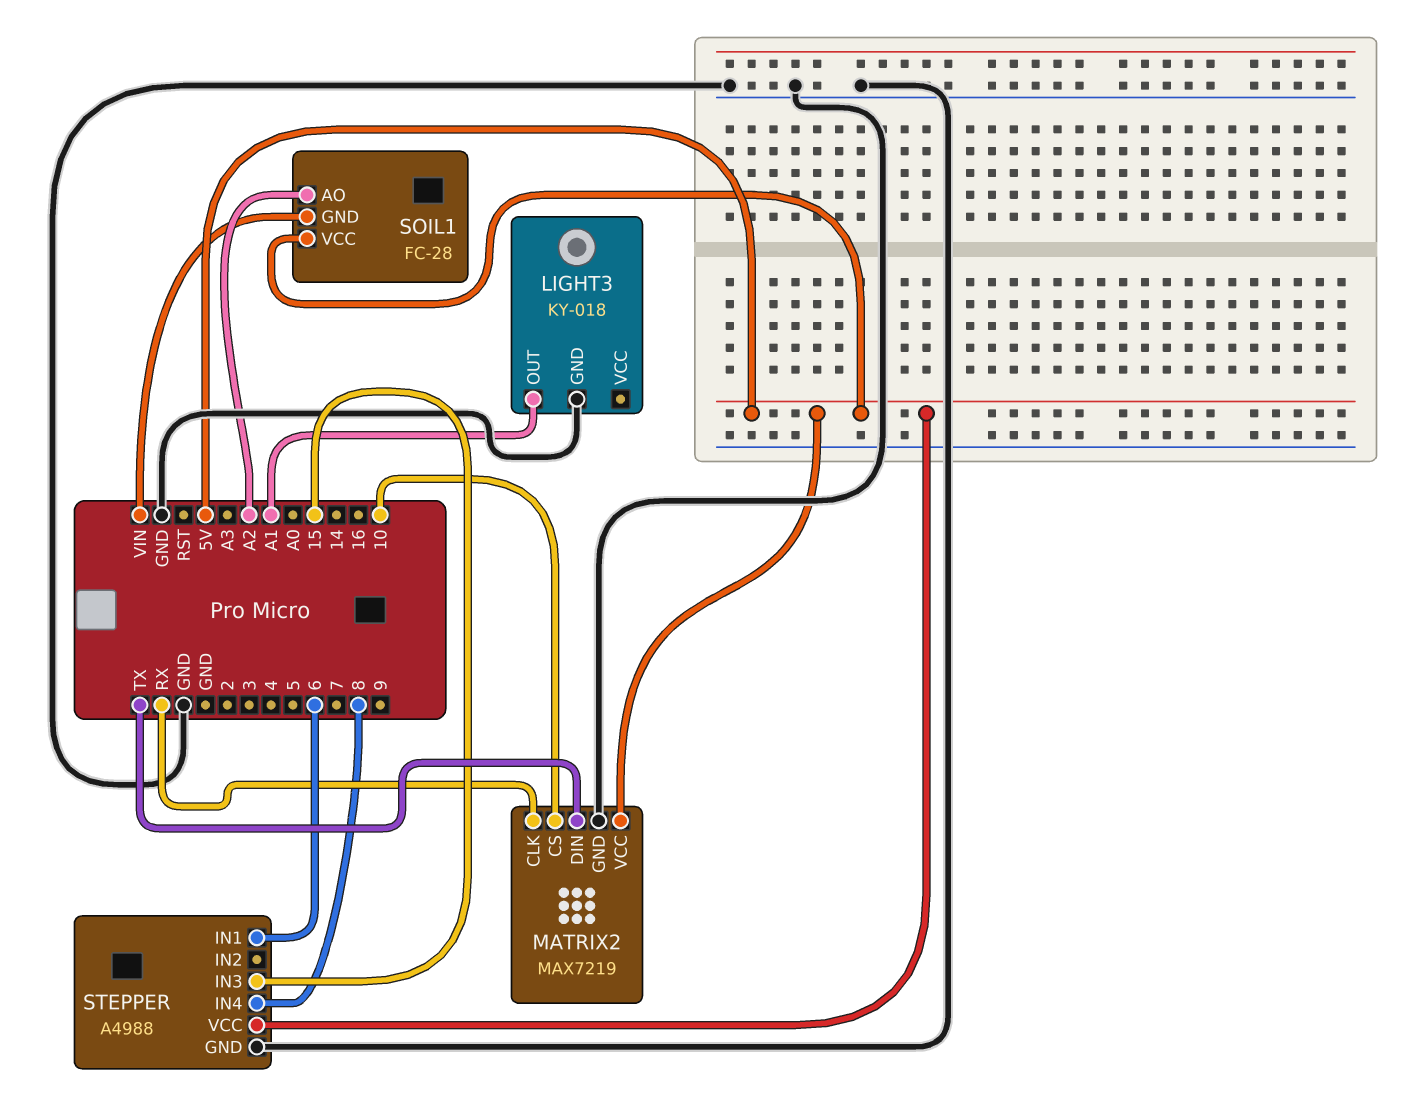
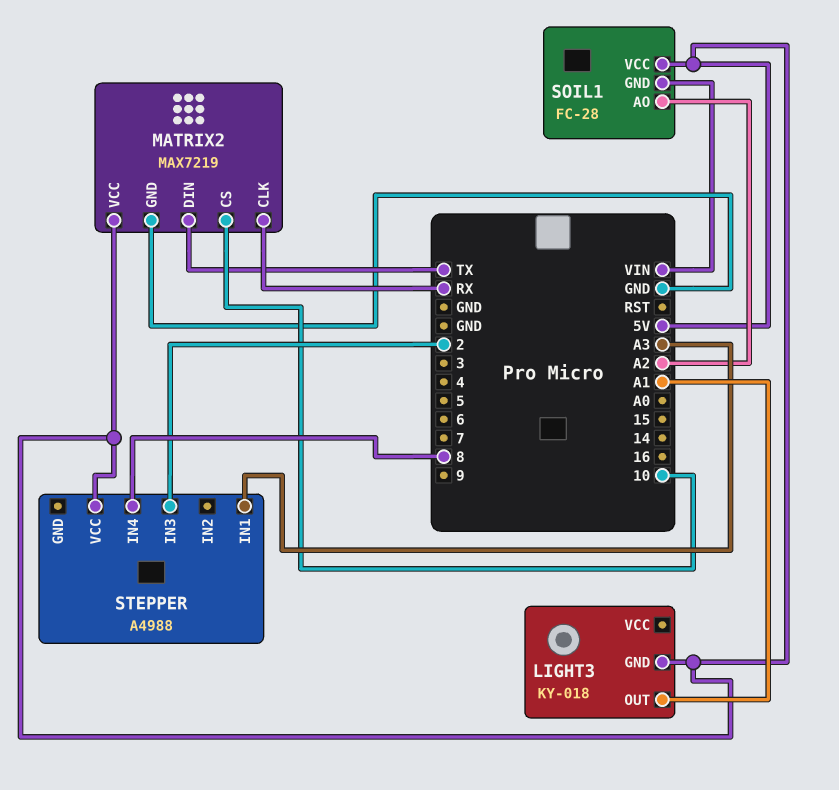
LIGHT3 pin GND: GND -> 5V
STEPPER pin GND: GND -> none
STEPPER pin IN1: 6 -> A3
STEPPER pin IN3: 15 -> 2

